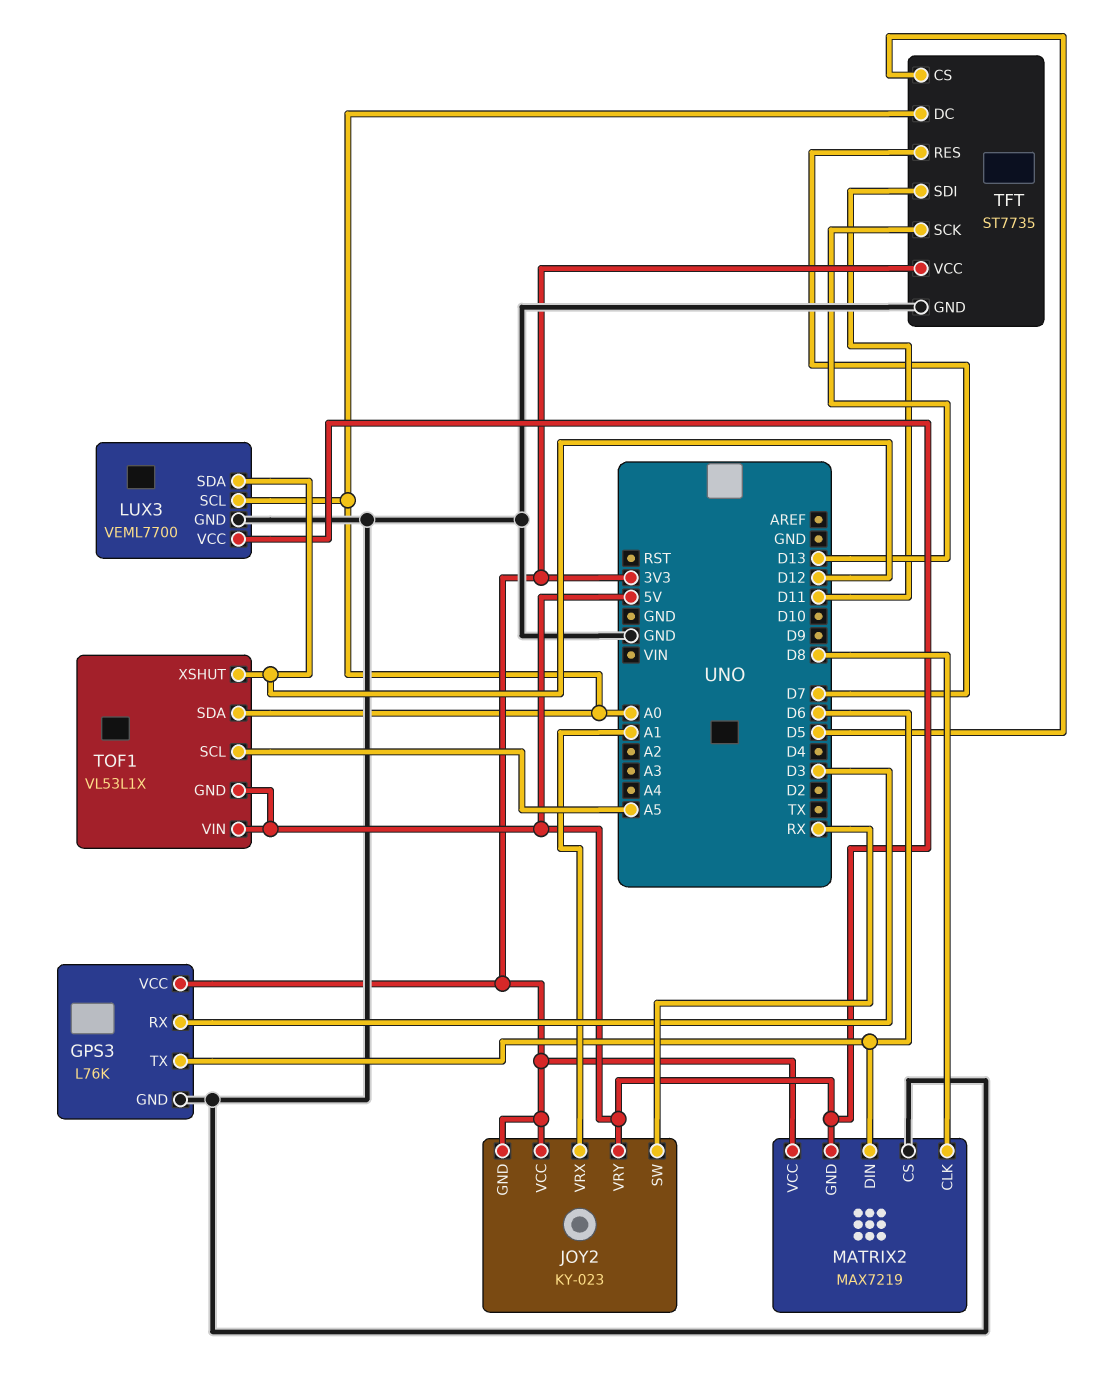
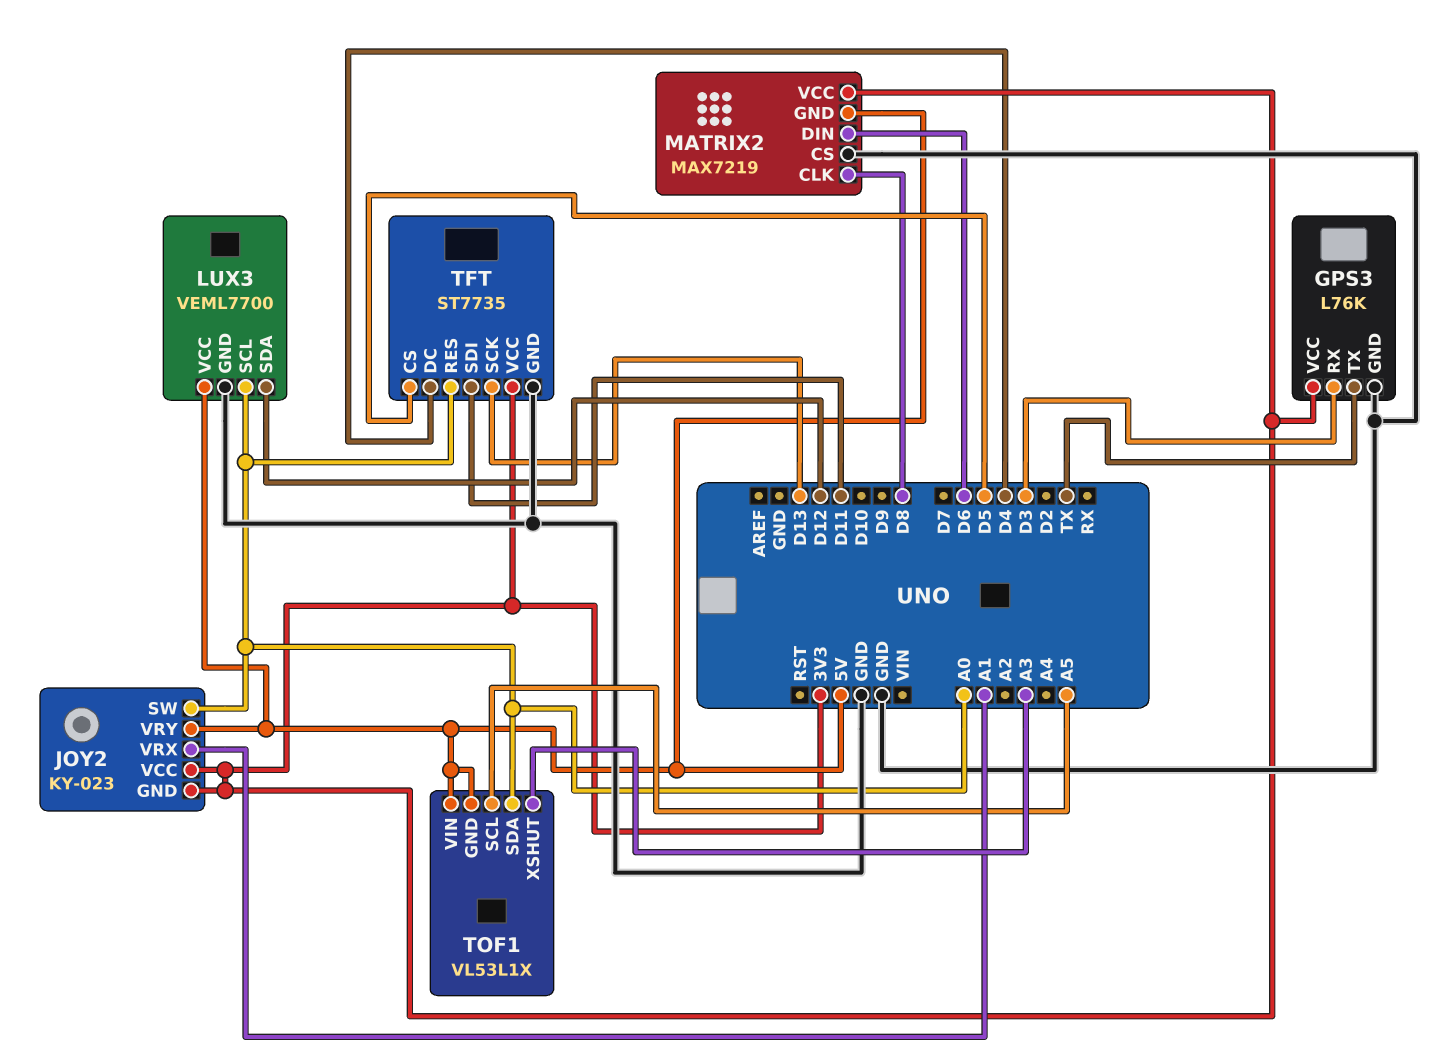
GPS3 pin TX: D6 -> TX
JOY2 pin SW: RX -> A0
TFT pin DC: A0 -> D4
TFT pin RES: D7 -> A0
TOF1 pin XSHUT: D12 -> A3

